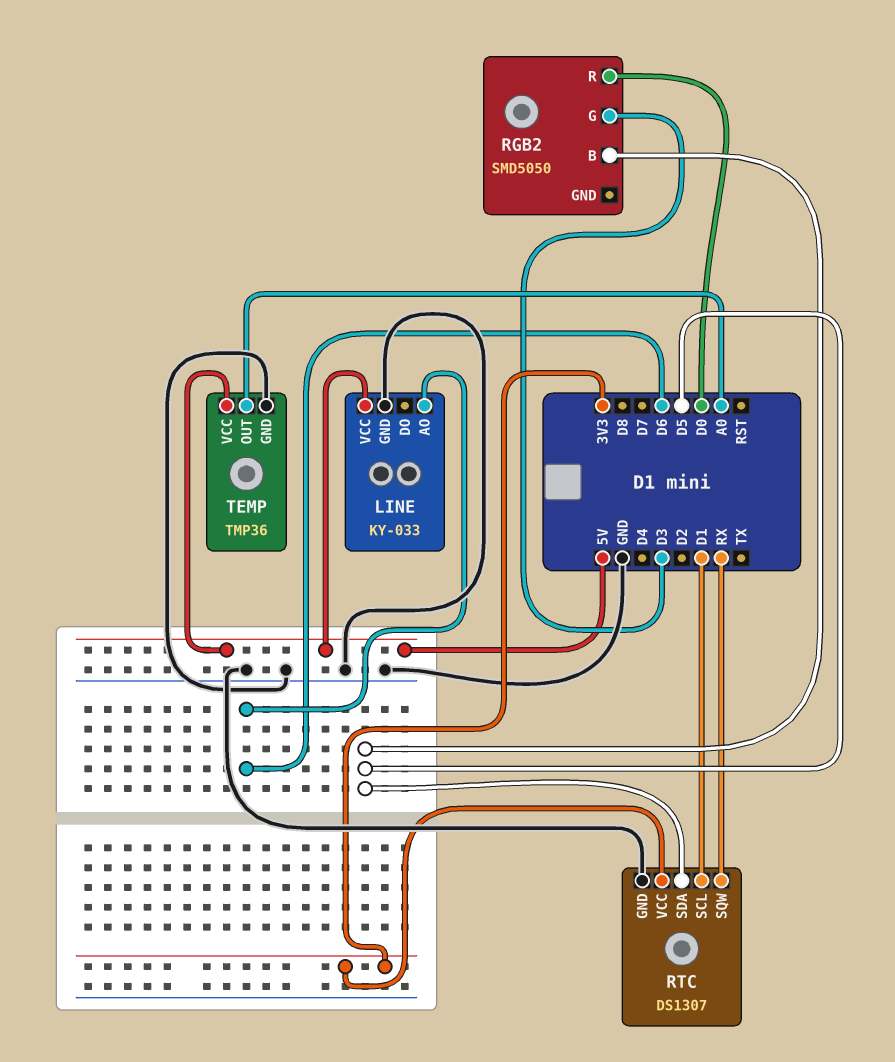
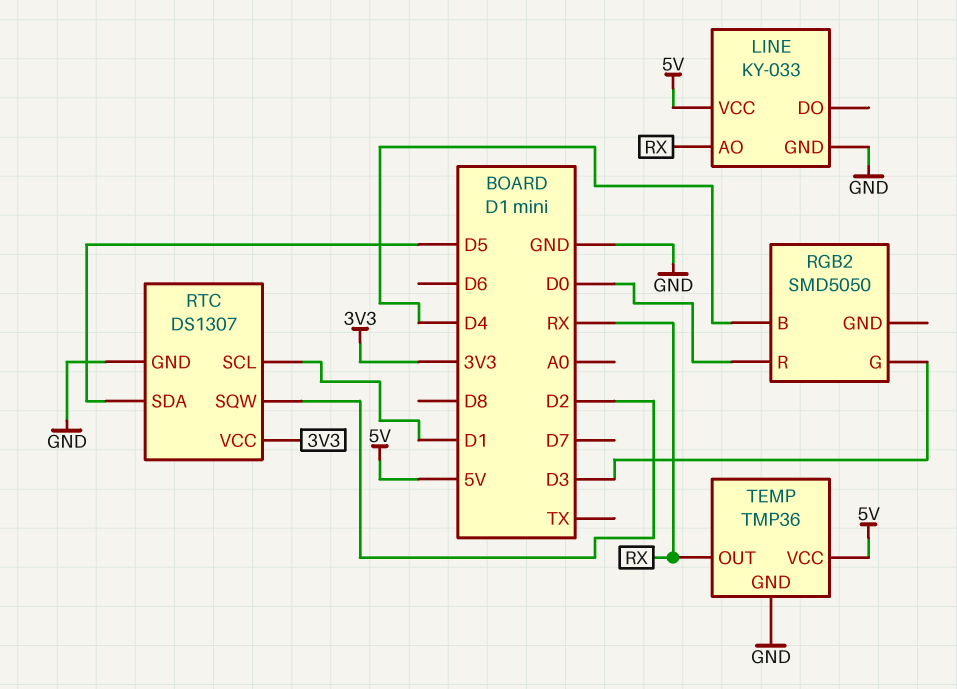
LINE pin AO: D6 -> RX
RGB2 pin B: D5 -> D4
RTC pin SQW: RX -> D2
TEMP pin OUT: A0 -> RX

